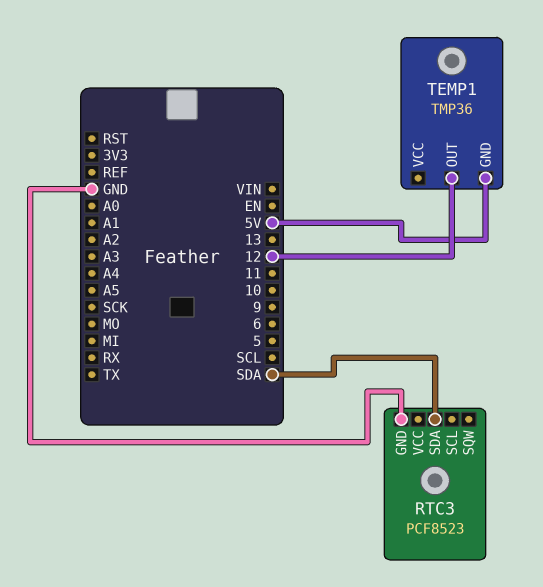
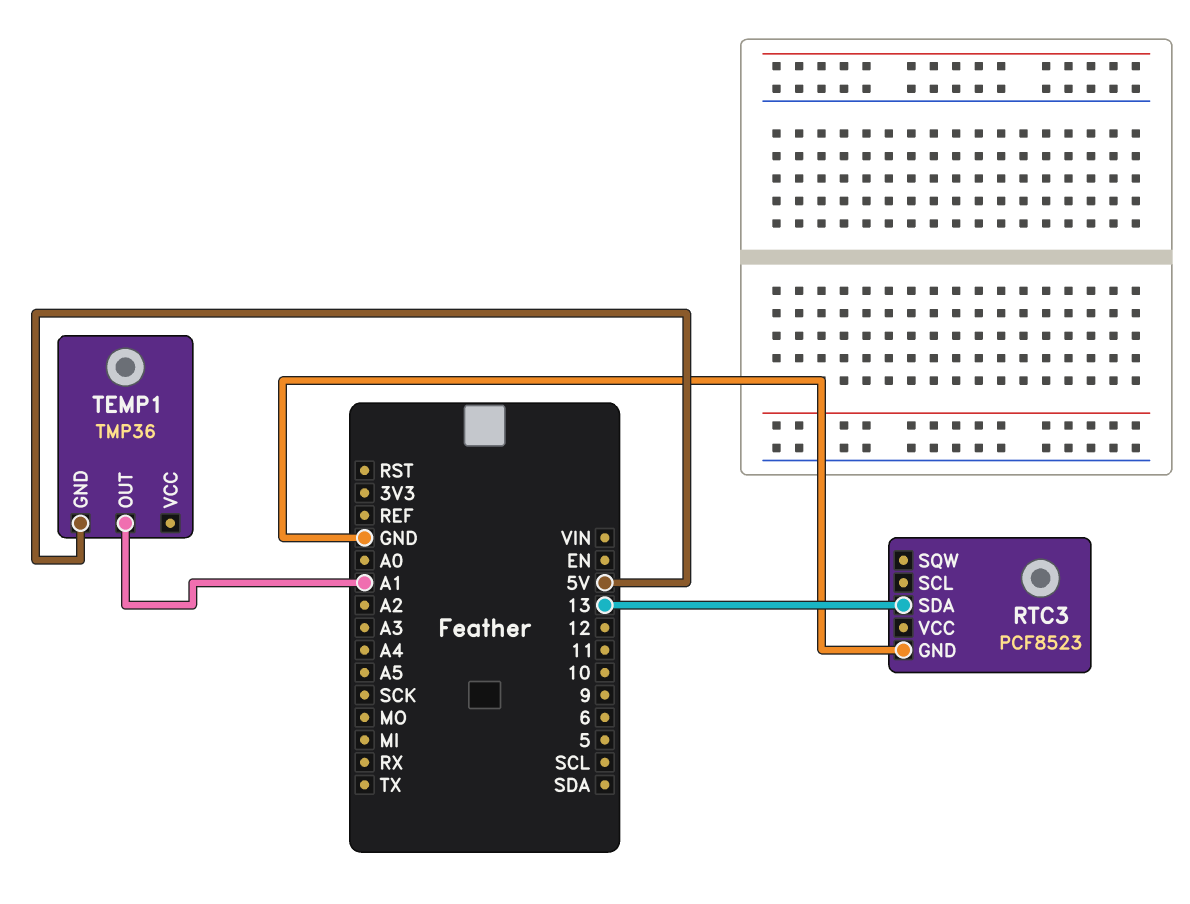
RTC3 pin SDA: SDA -> 13
TEMP1 pin OUT: 12 -> A1

